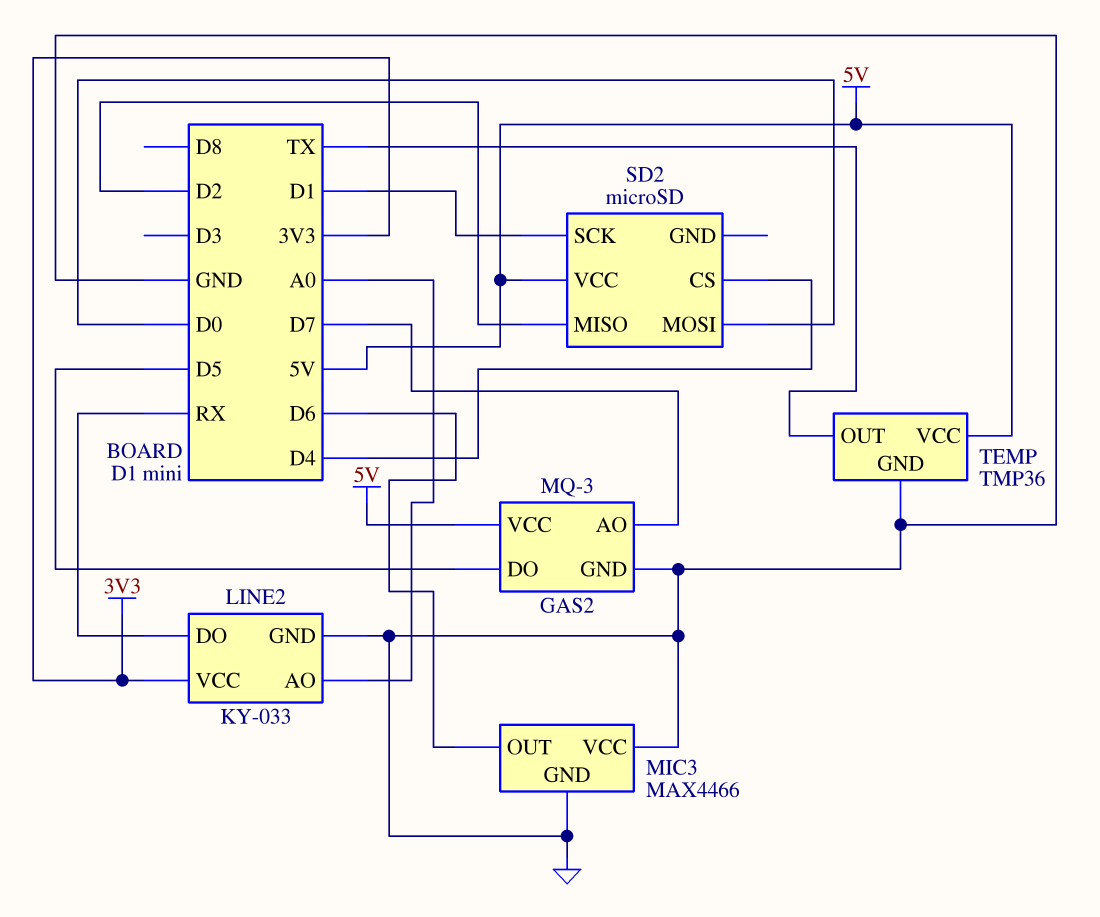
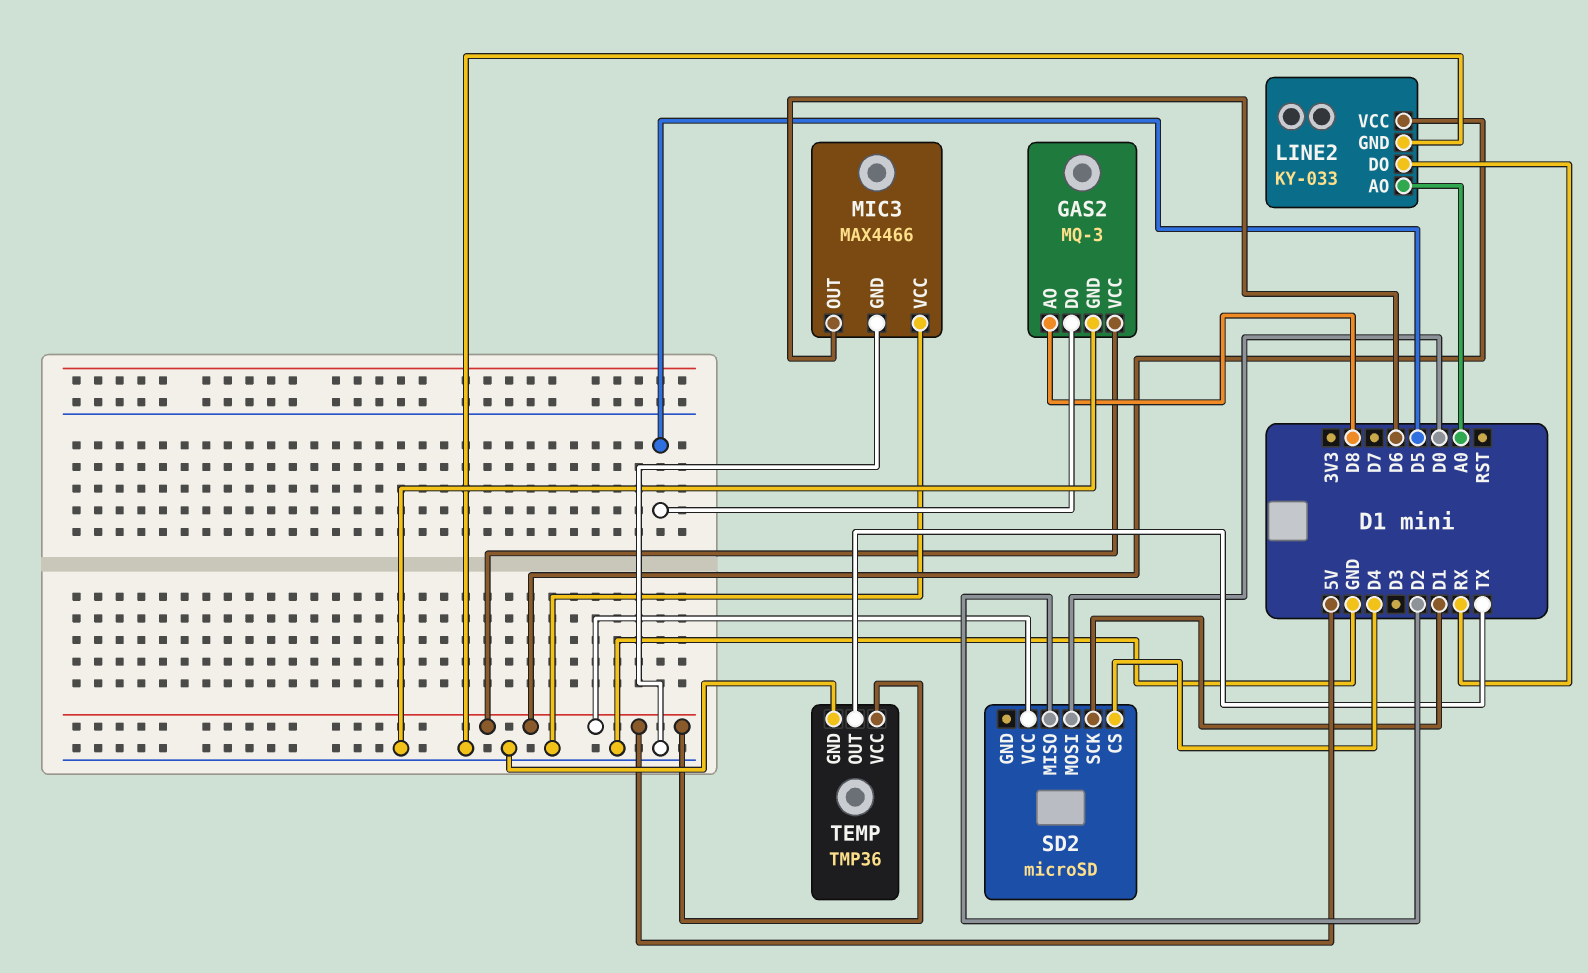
GAS2 pin AO: D7 -> D8
LINE2 pin VCC: 3V3 -> 5V

